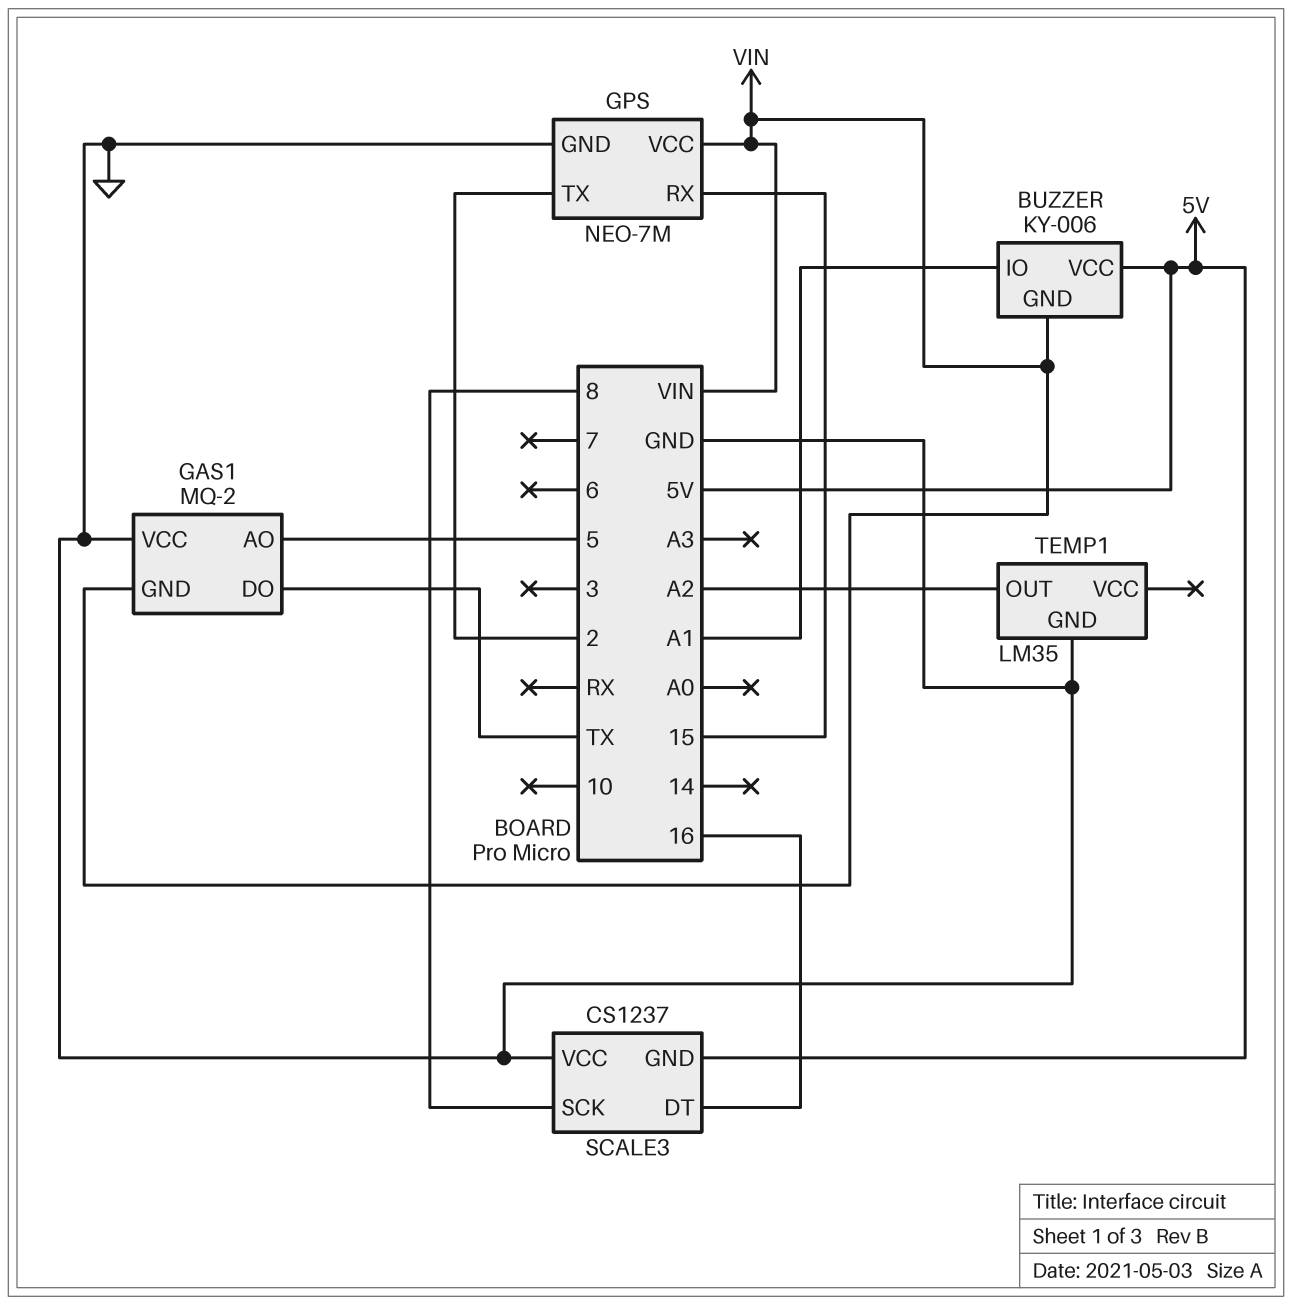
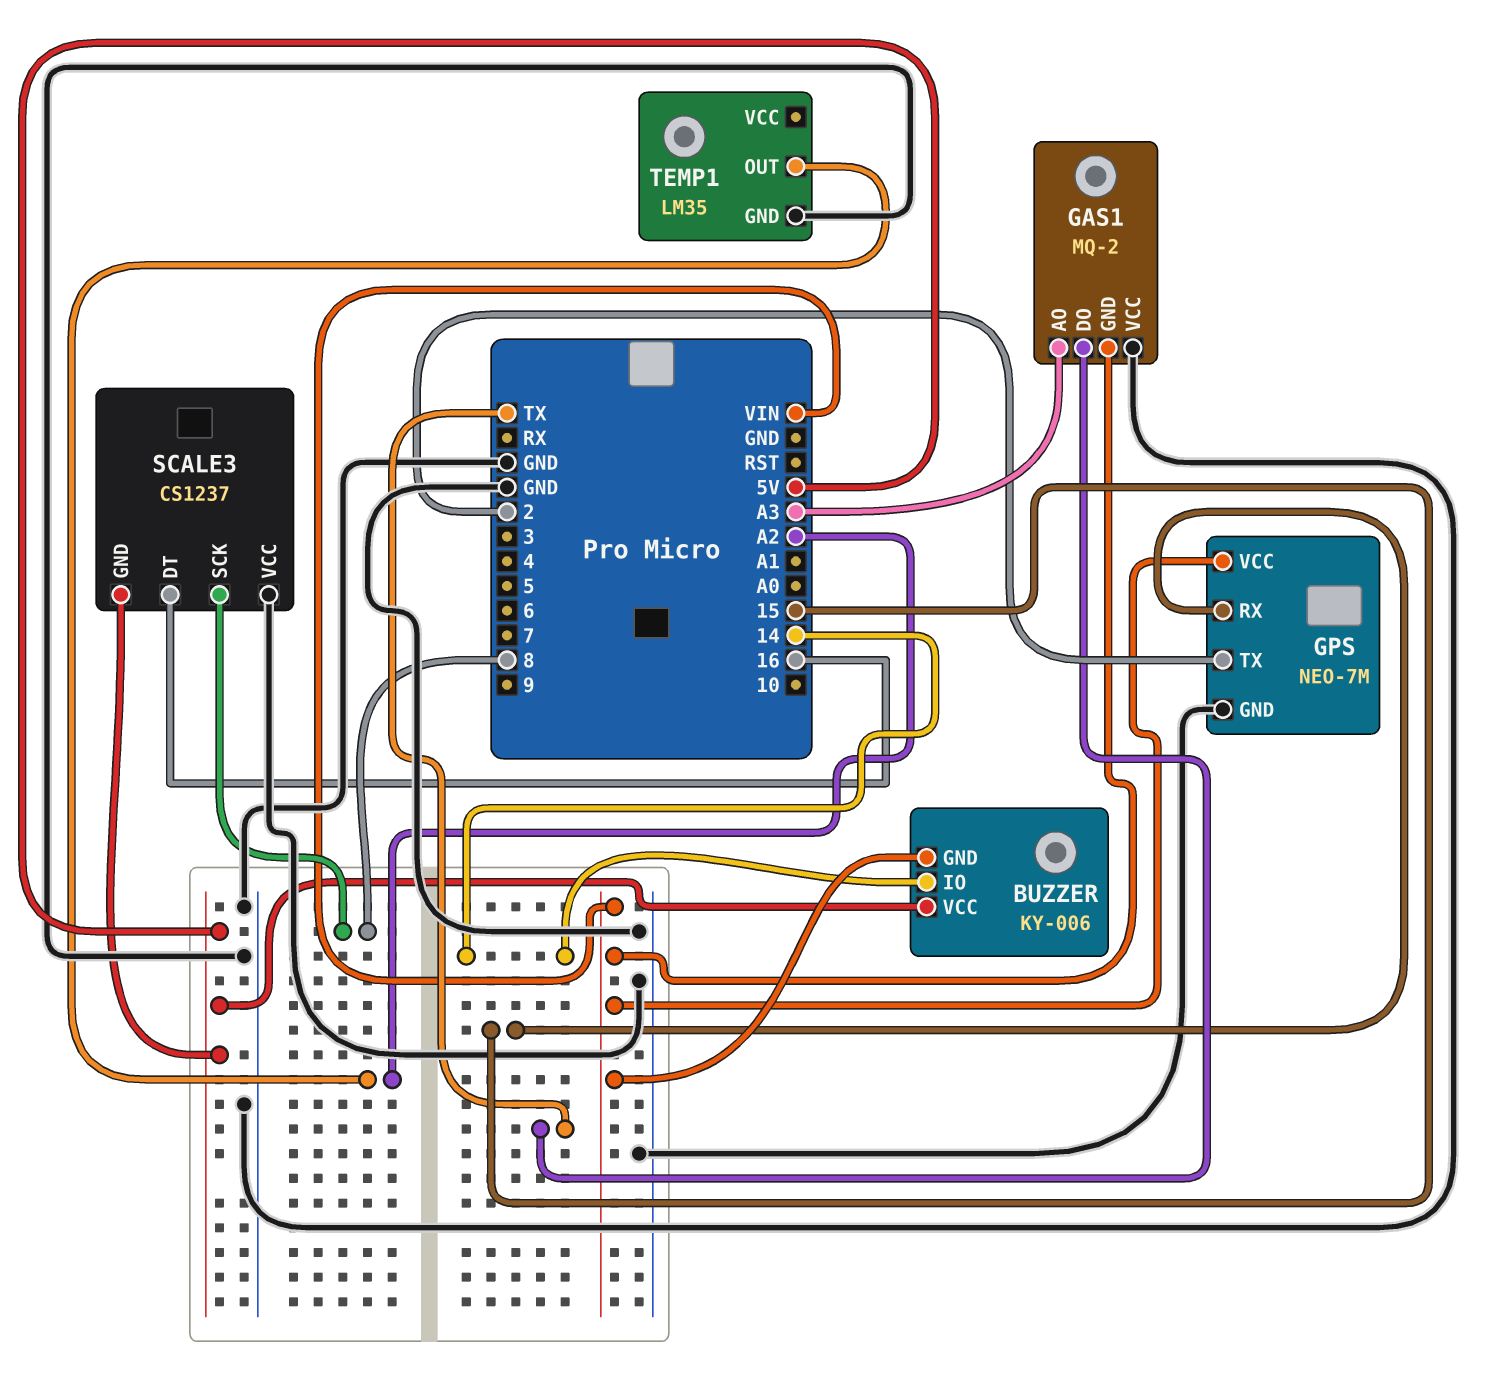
BUZZER pin IO: A1 -> 14
GAS1 pin AO: 5 -> A3

